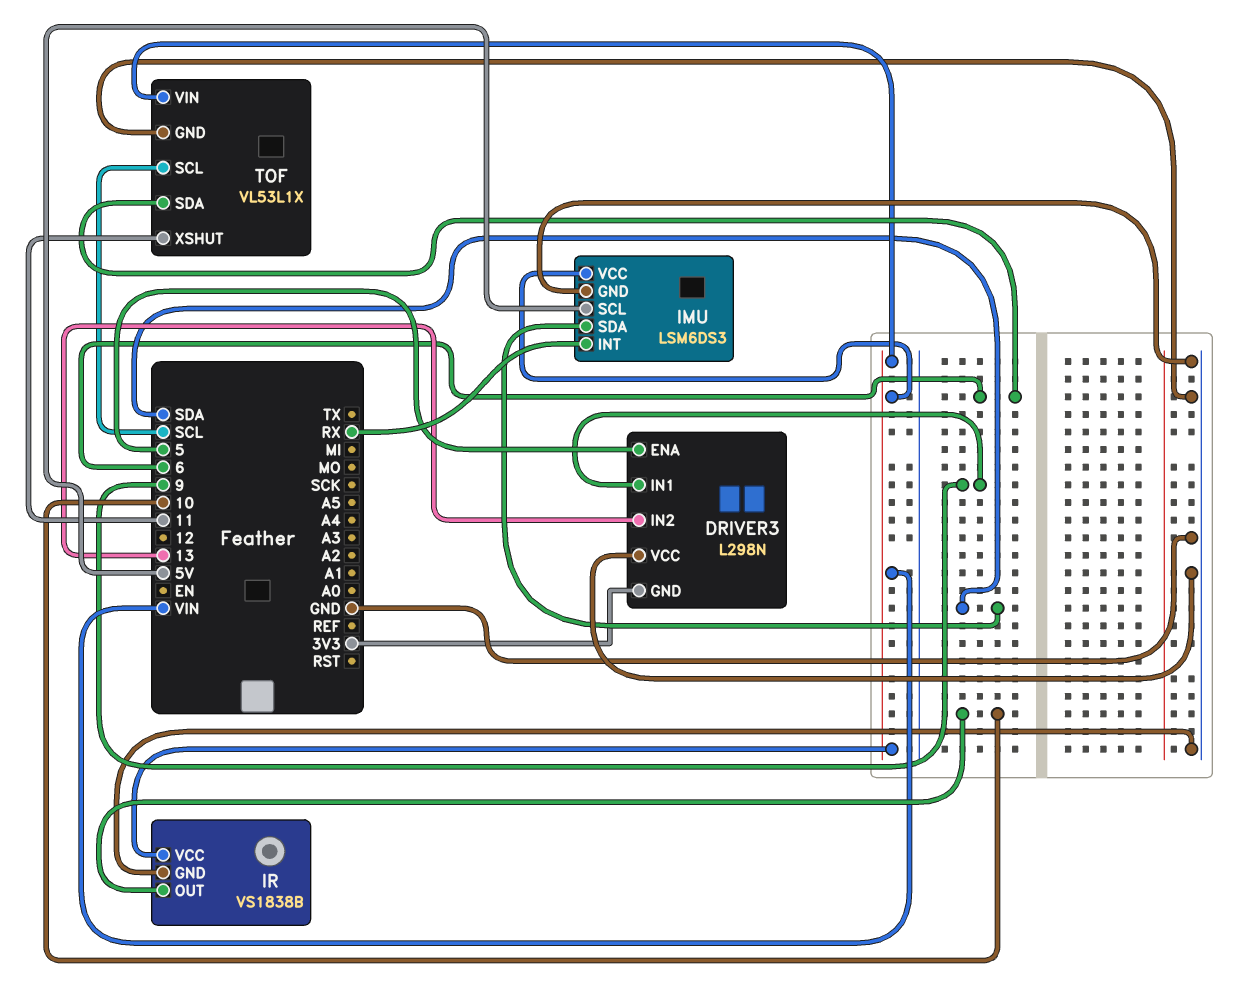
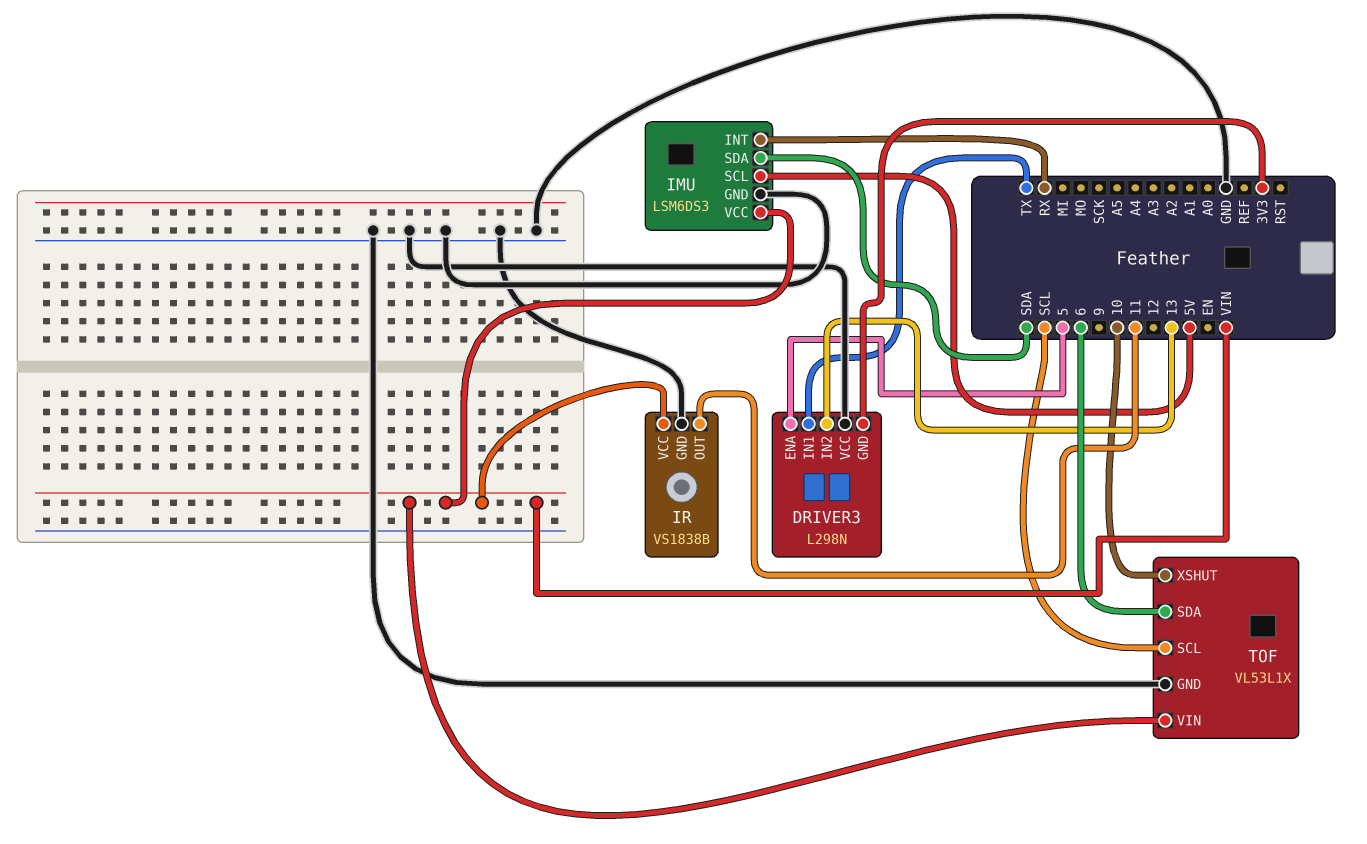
DRIVER3 pin IN1: 9 -> TX
IR pin OUT: 10 -> 11
TOF pin XSHUT: 11 -> 10

